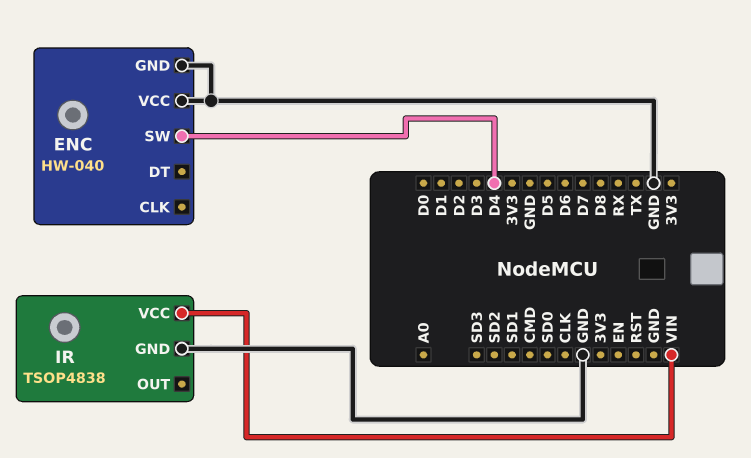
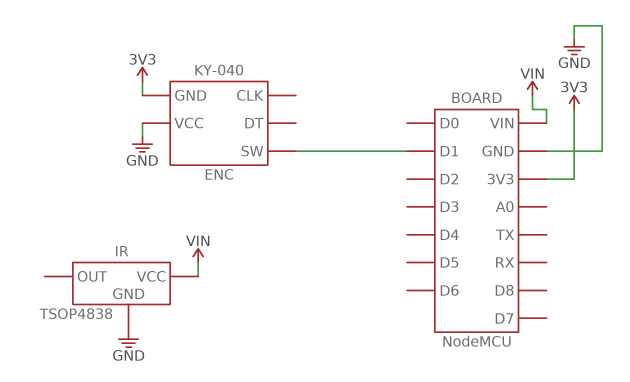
ENC: HW-040 -> KY-040
ENC pin GND: GND -> 3V3
ENC pin SW: D4 -> D1

